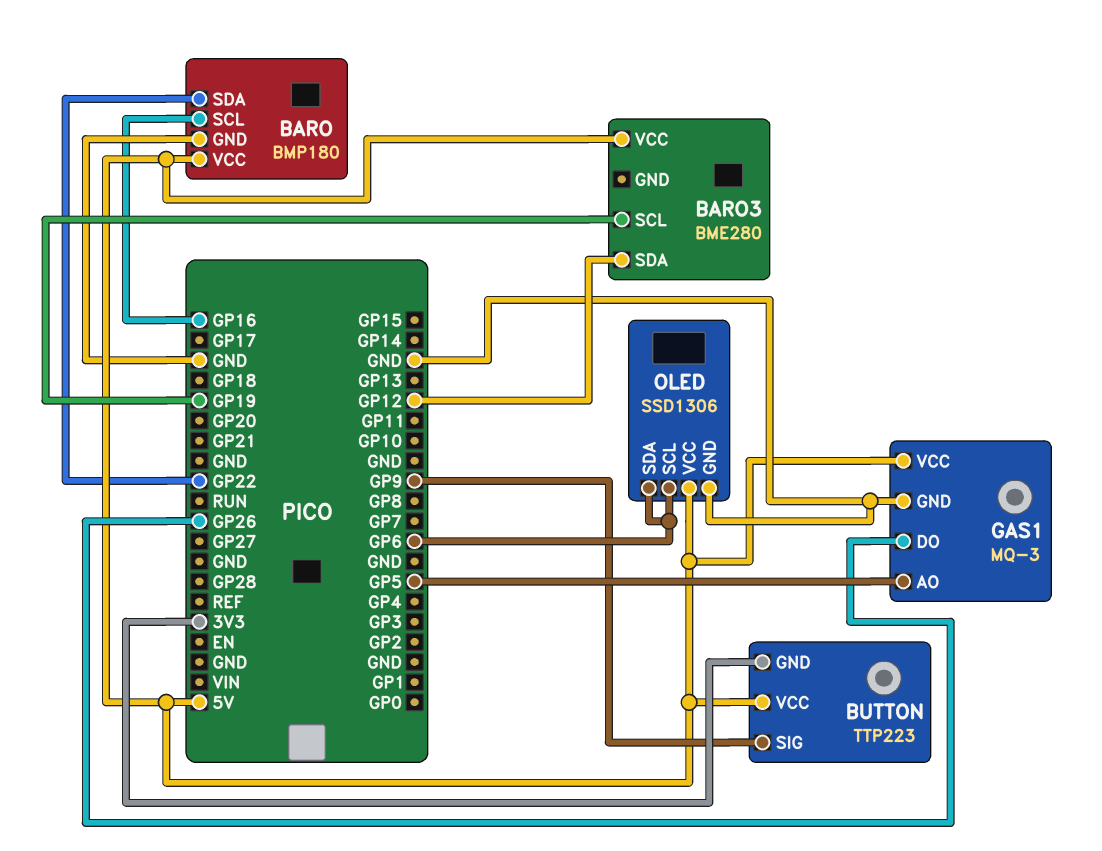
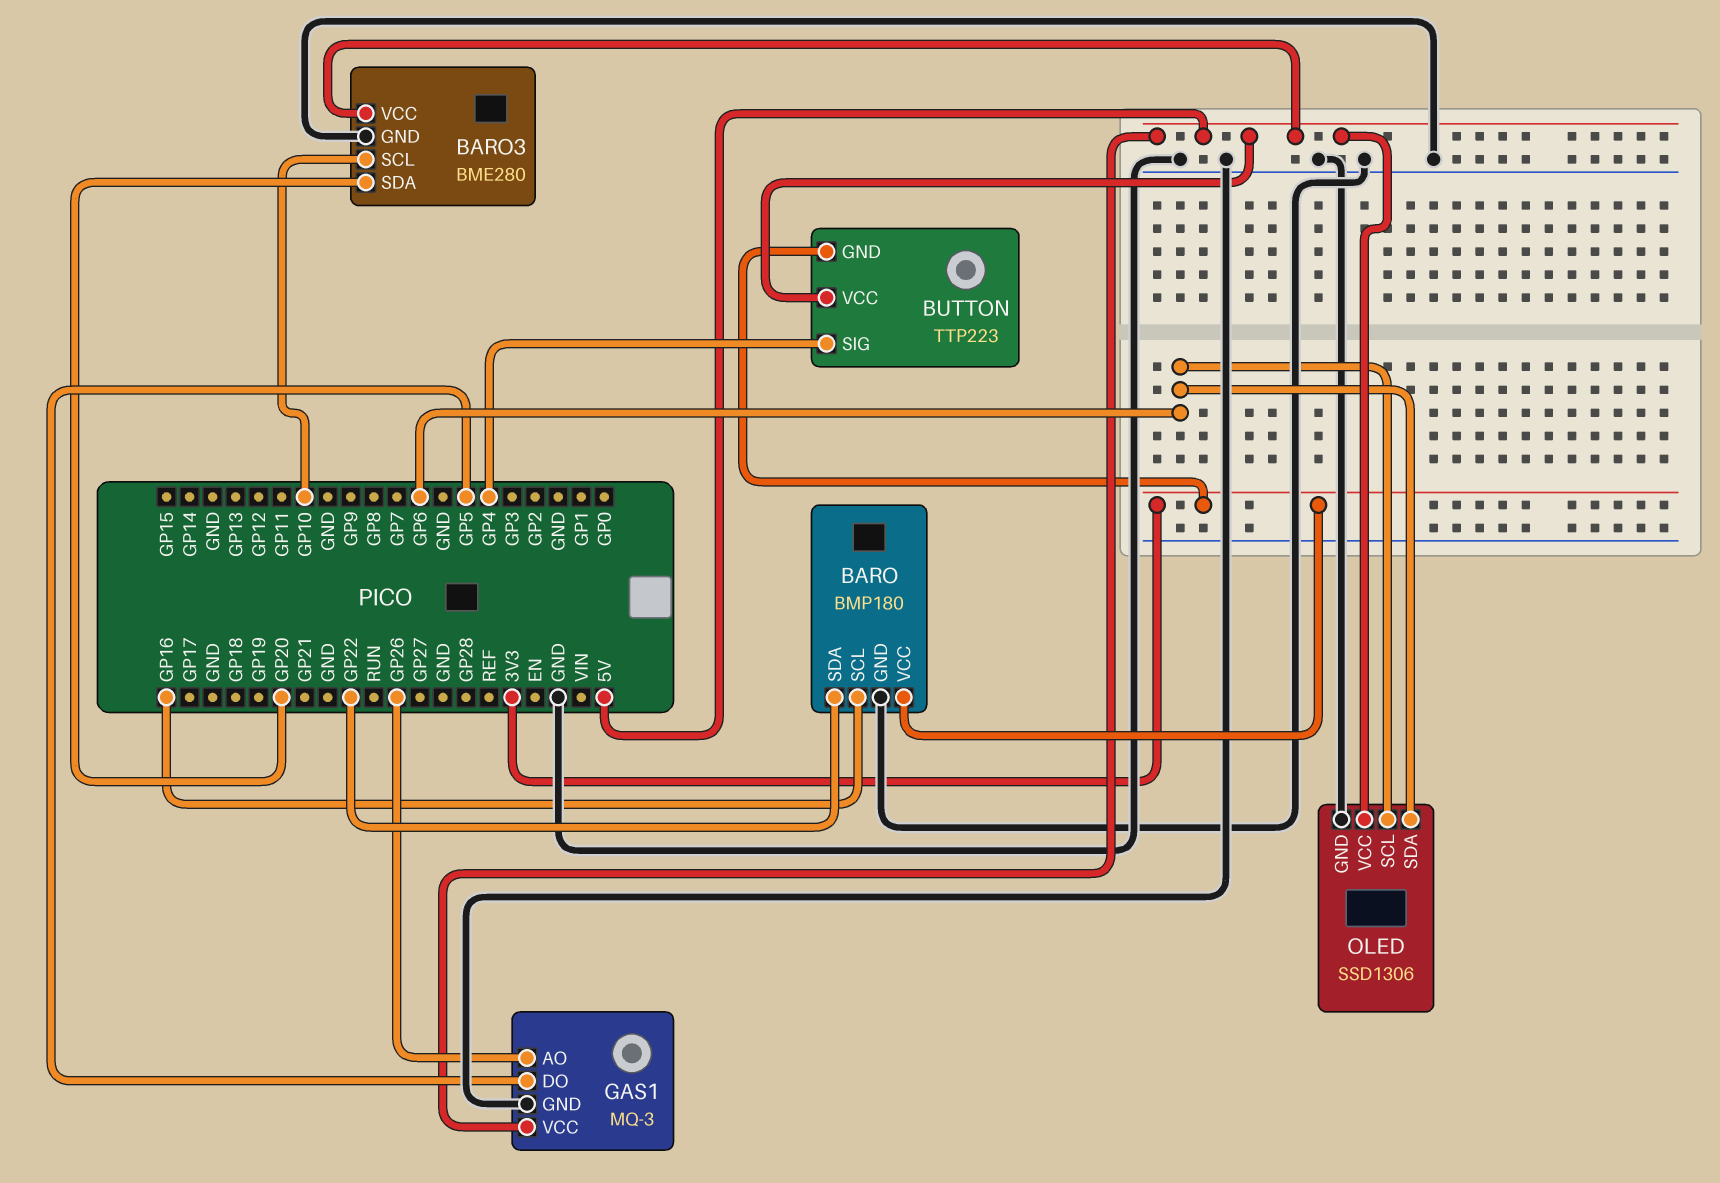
BARO pin VCC: 5V -> 3V3
BARO3 pin GND: none -> GND
BARO3 pin SCL: GP19 -> GP10
BARO3 pin SDA: GP12 -> GP20
BUTTON pin SIG: GP9 -> GP4
GAS1 pin AO: GP5 -> GP26
GAS1 pin DO: GP26 -> GP5

